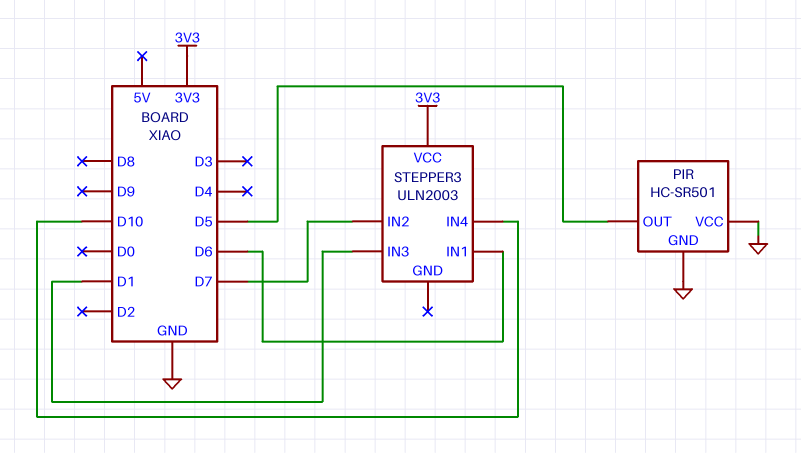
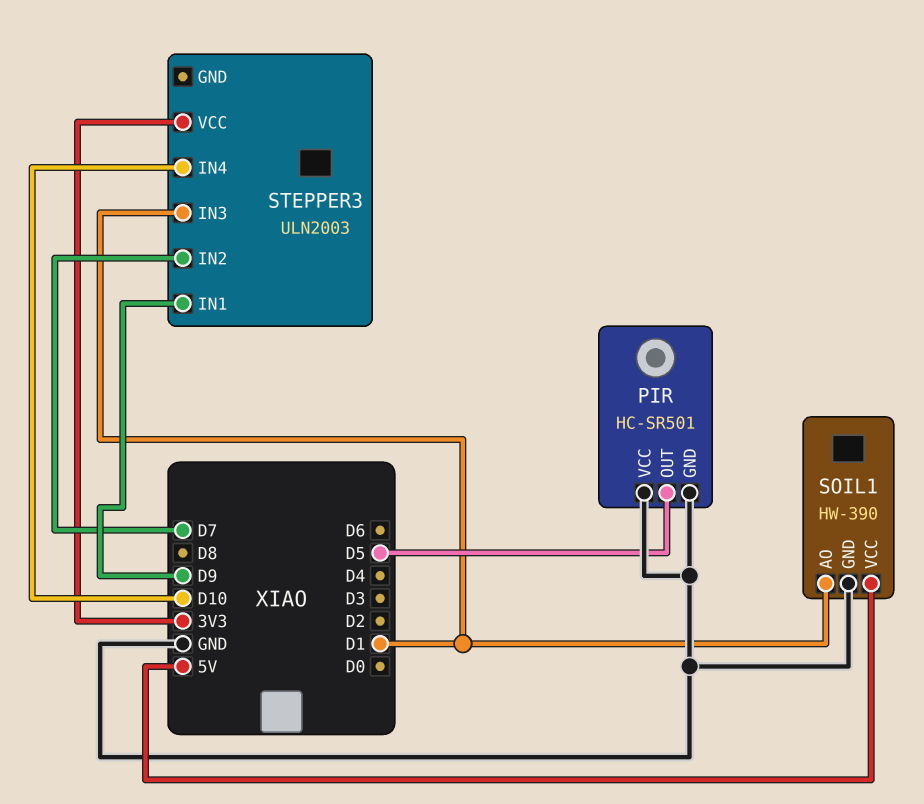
SOIL1: none -> HW-390
SOIL1 pin AO: none -> D1
SOIL1 pin GND: none -> GND
SOIL1 pin VCC: none -> 5V
STEPPER3 pin IN1: D6 -> D9

